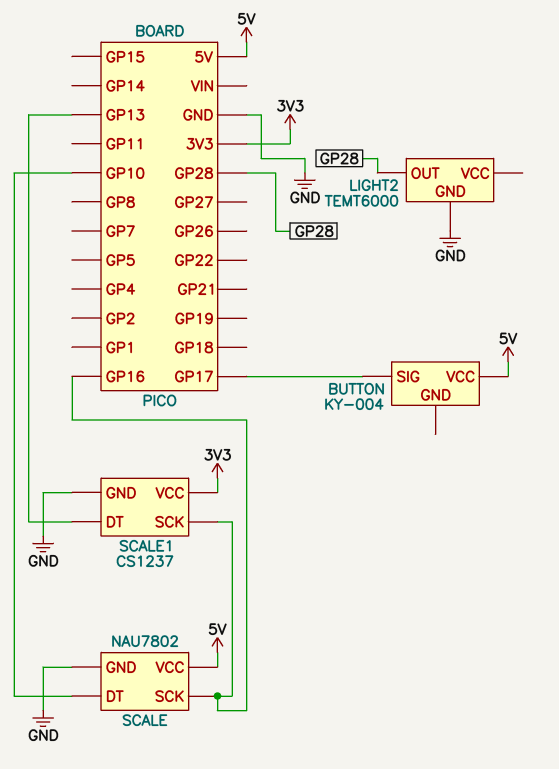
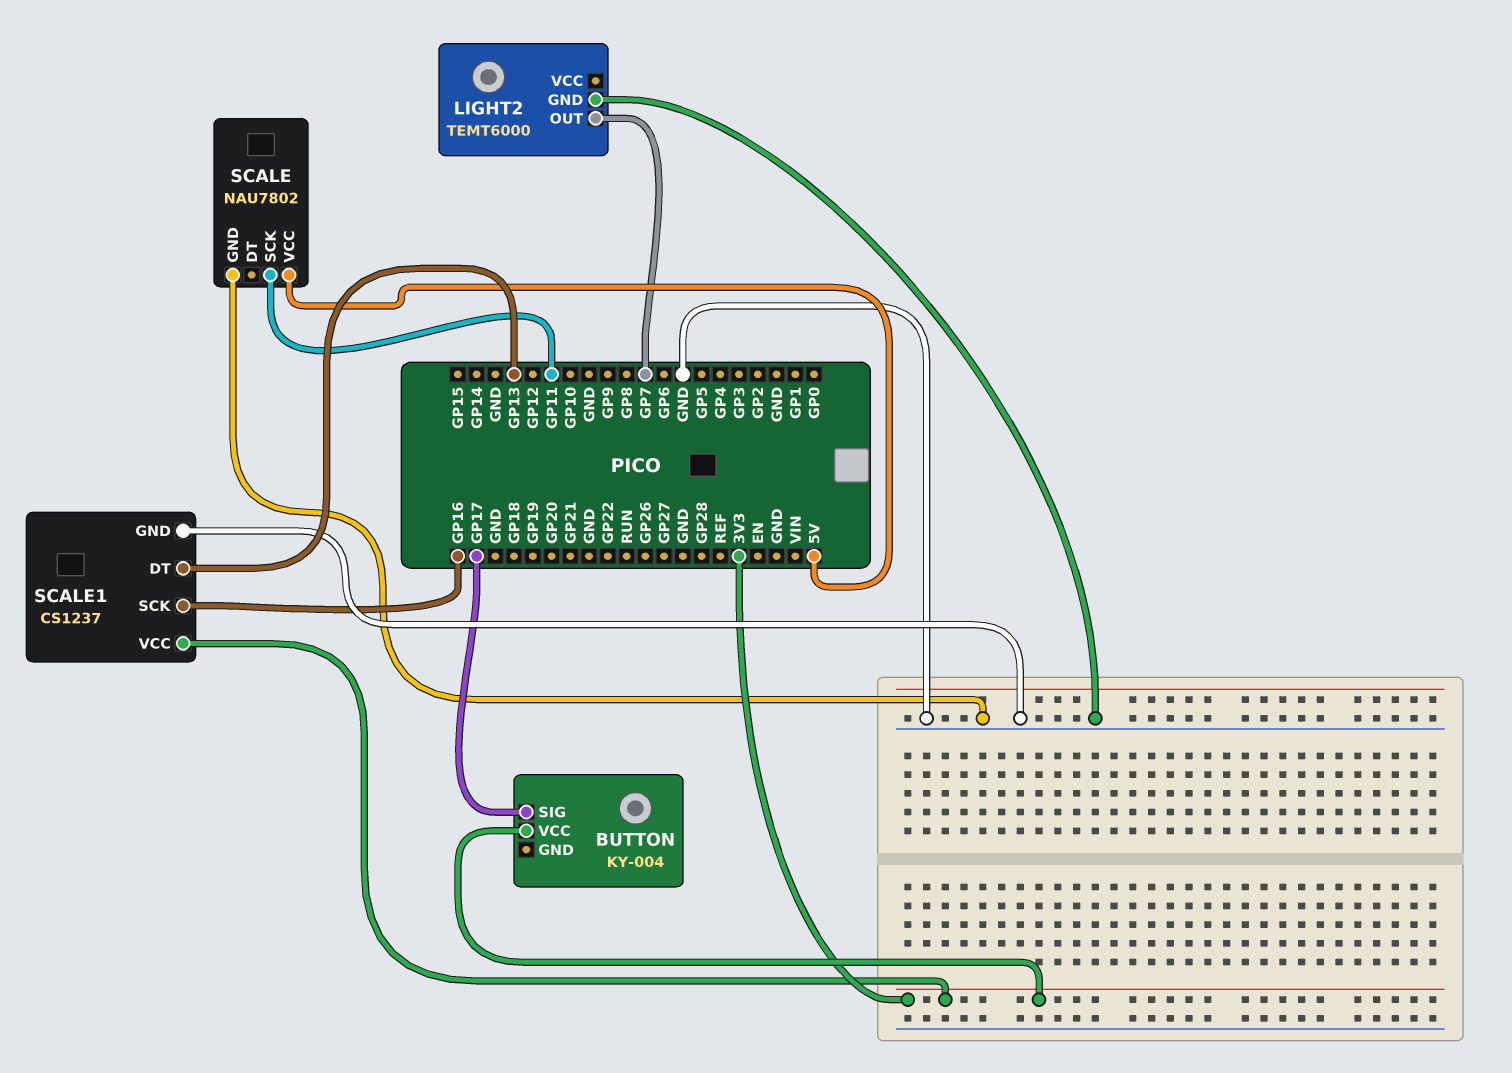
BUTTON pin VCC: 5V -> 3V3
LIGHT2 pin OUT: GP28 -> GP7
SCALE pin DT: GP10 -> none
SCALE pin SCK: GP16 -> GP11

